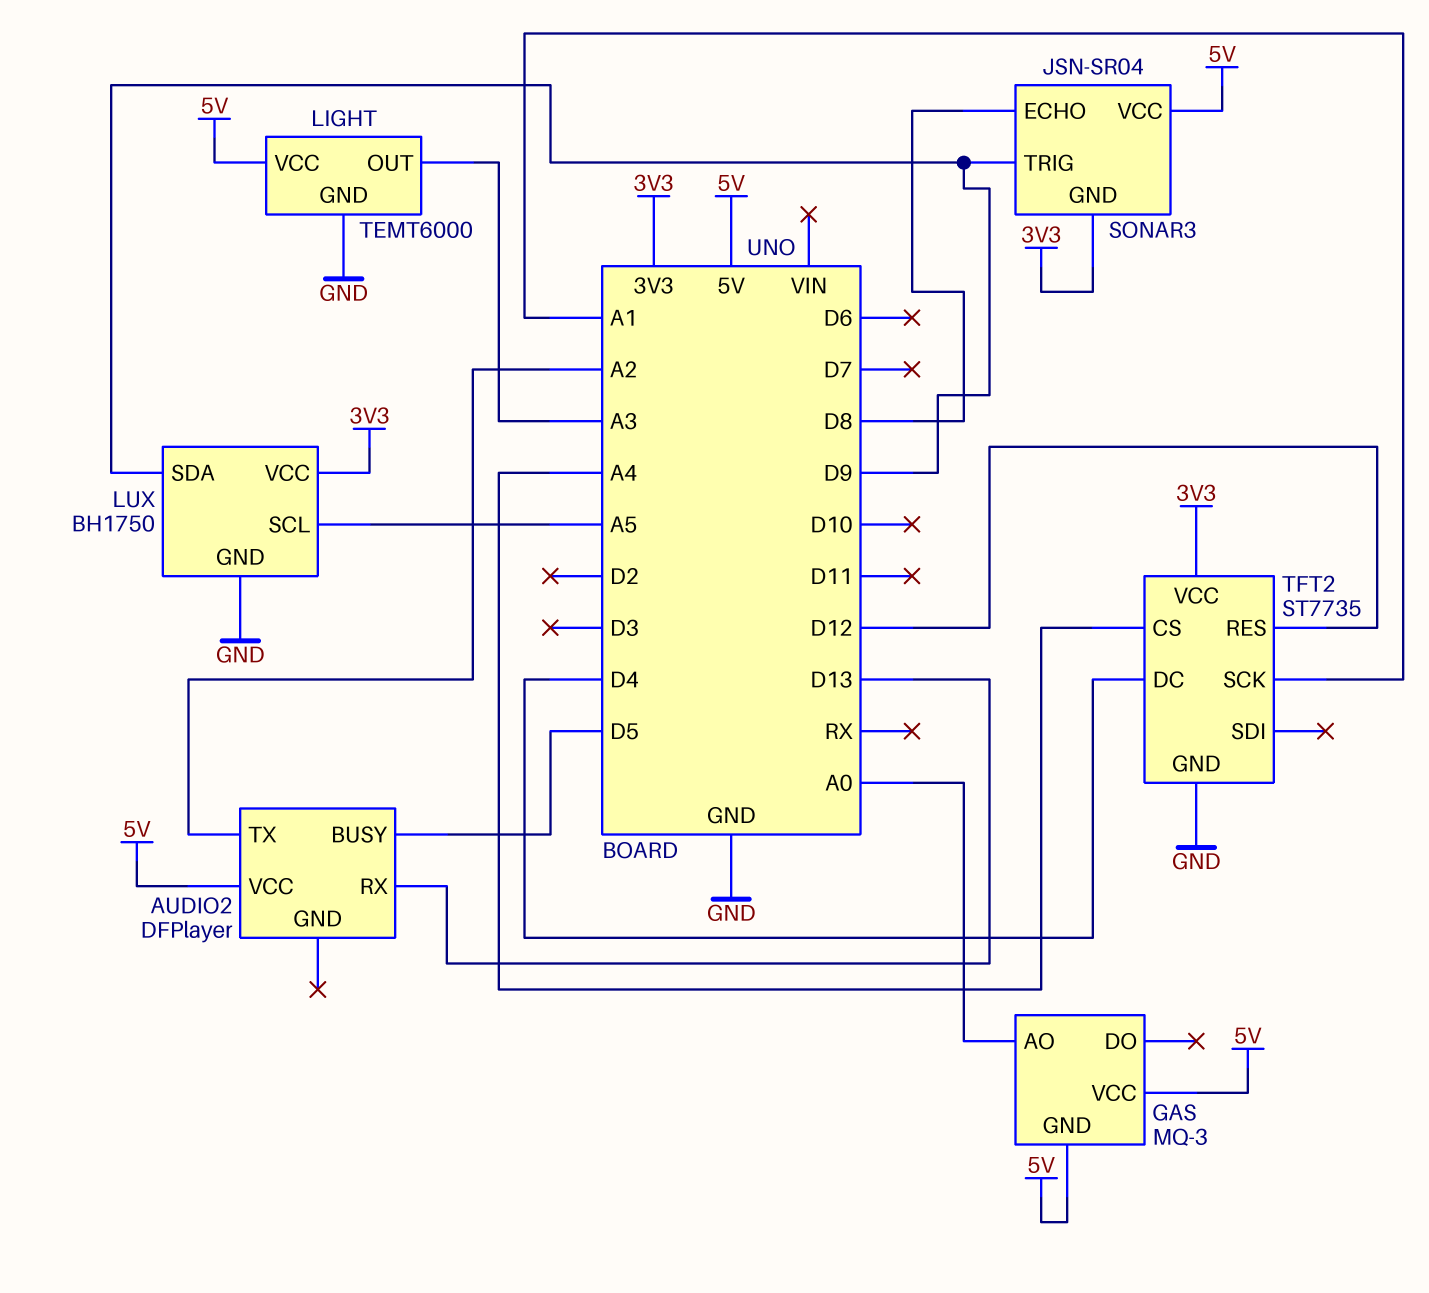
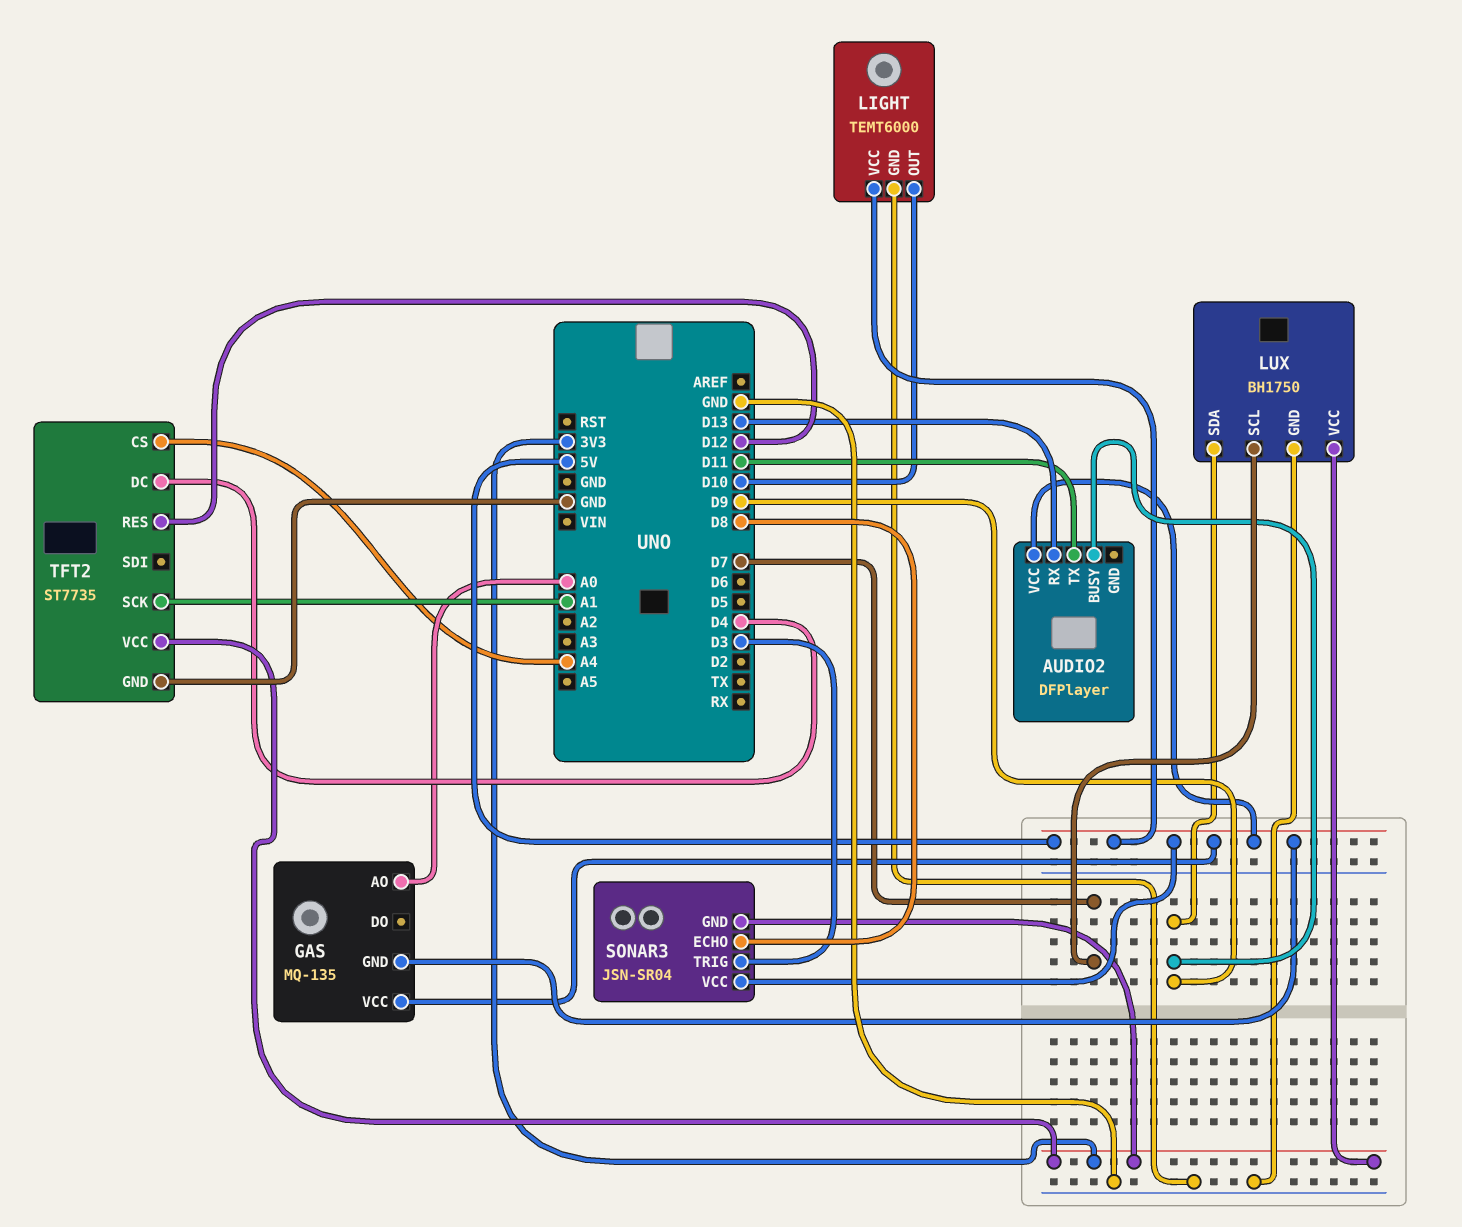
AUDIO2 pin BUSY: D5 -> D9
AUDIO2 pin TX: A2 -> D11
GAS: MQ-3 -> MQ-135
LIGHT pin OUT: A3 -> D10
LUX pin SCL: A5 -> D7
SONAR3 pin TRIG: D9 -> D3

